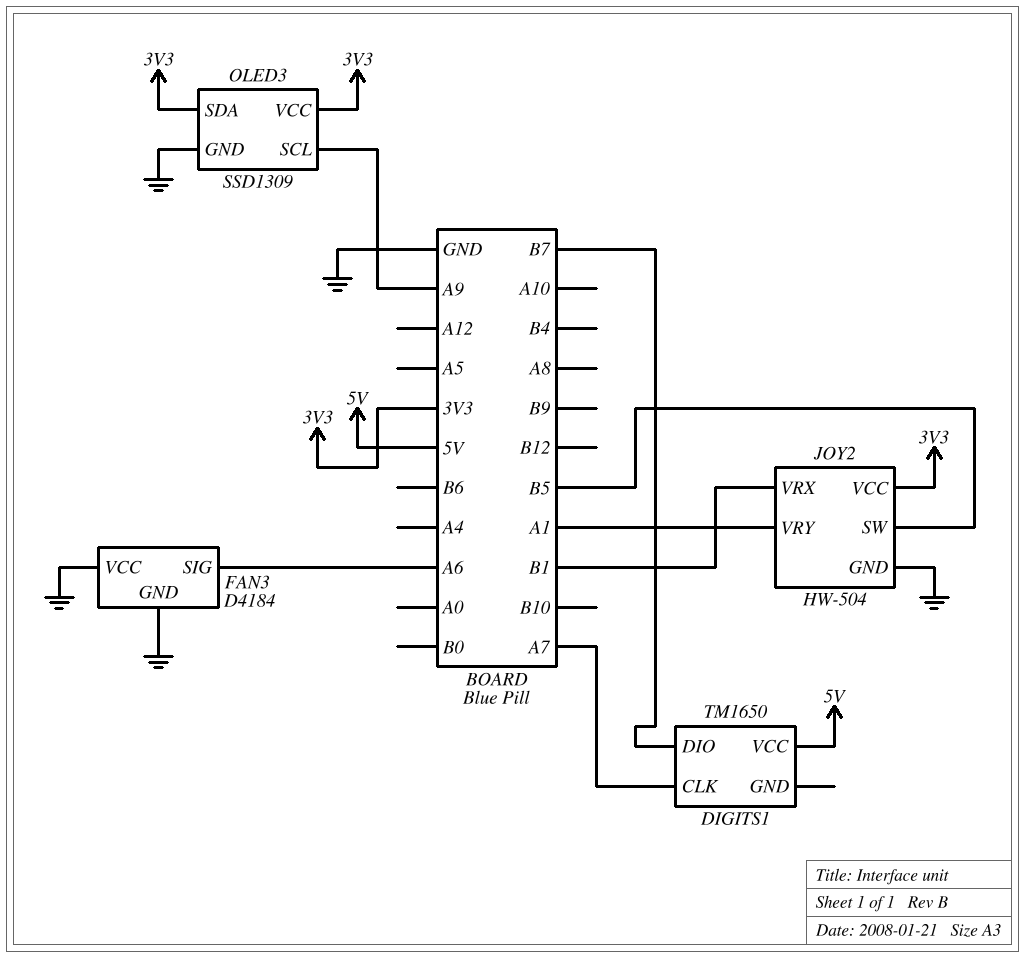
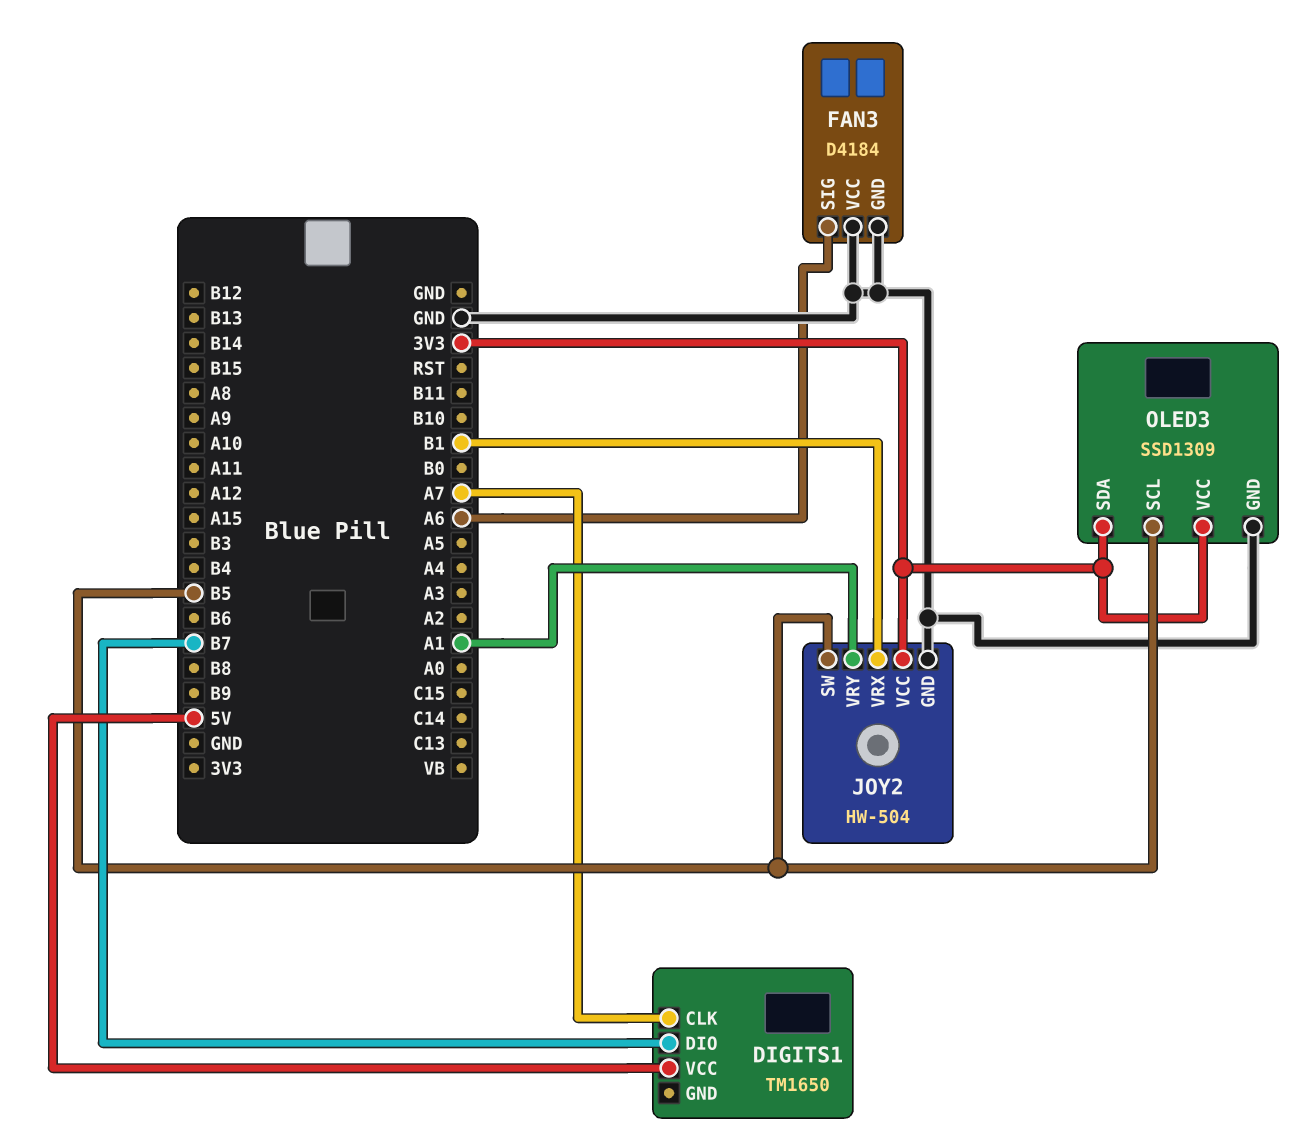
OLED3 pin SCL: A9 -> B5

